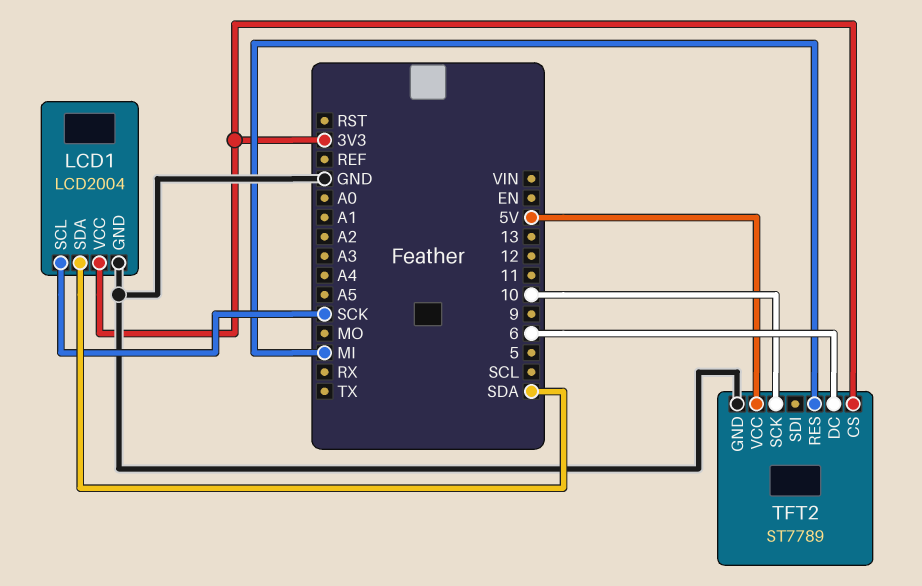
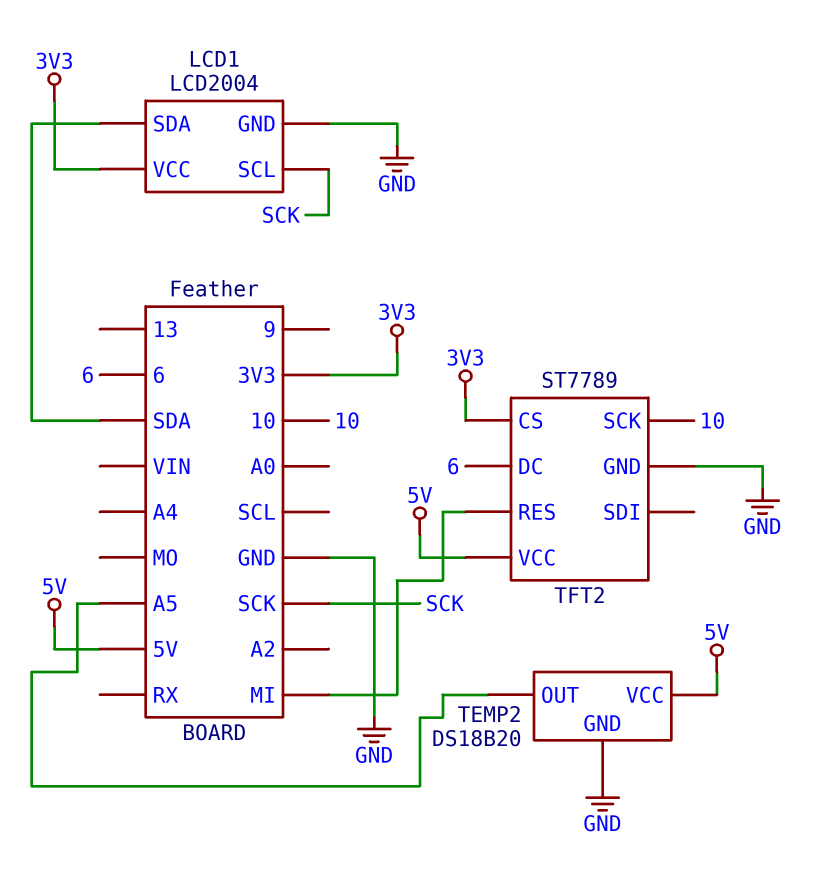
TEMP2: none -> DS18B20
TEMP2 pin GND: none -> GND
TEMP2 pin OUT: none -> A5
TEMP2 pin VCC: none -> 5V

